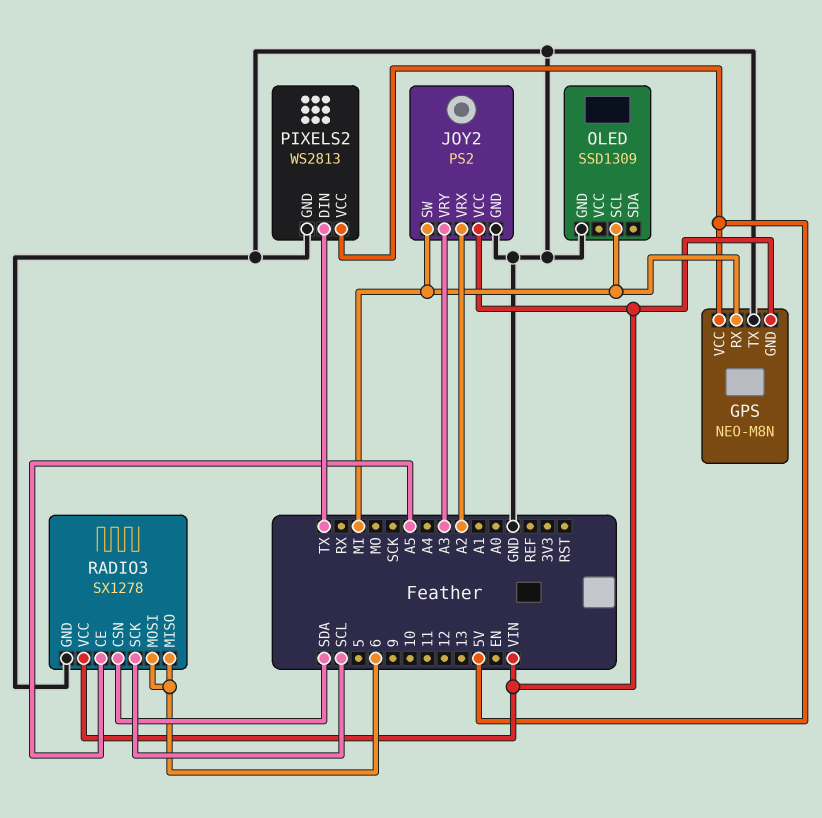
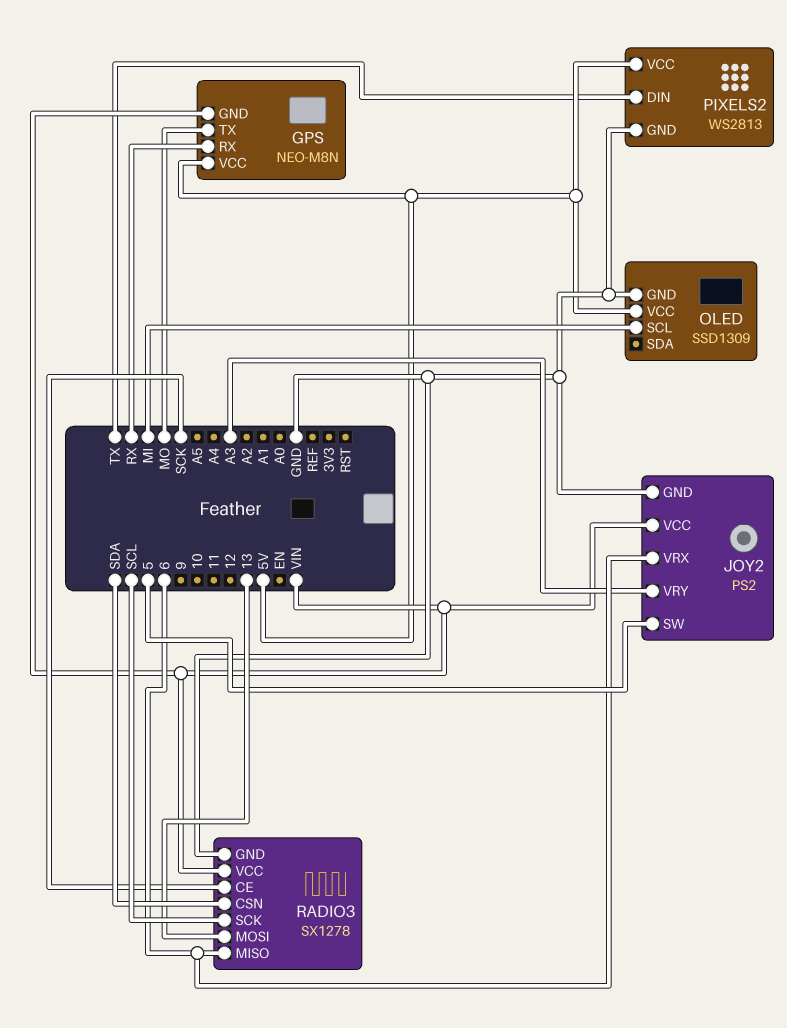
GPS pin RX: MI -> RX
GPS pin TX: GND -> MO
JOY2 pin SW: MI -> 5
JOY2 pin VRX: A2 -> 6
OLED pin VCC: none -> 5V
RADIO3 pin CE: A5 -> SCK
RADIO3 pin MOSI: 6 -> 13

